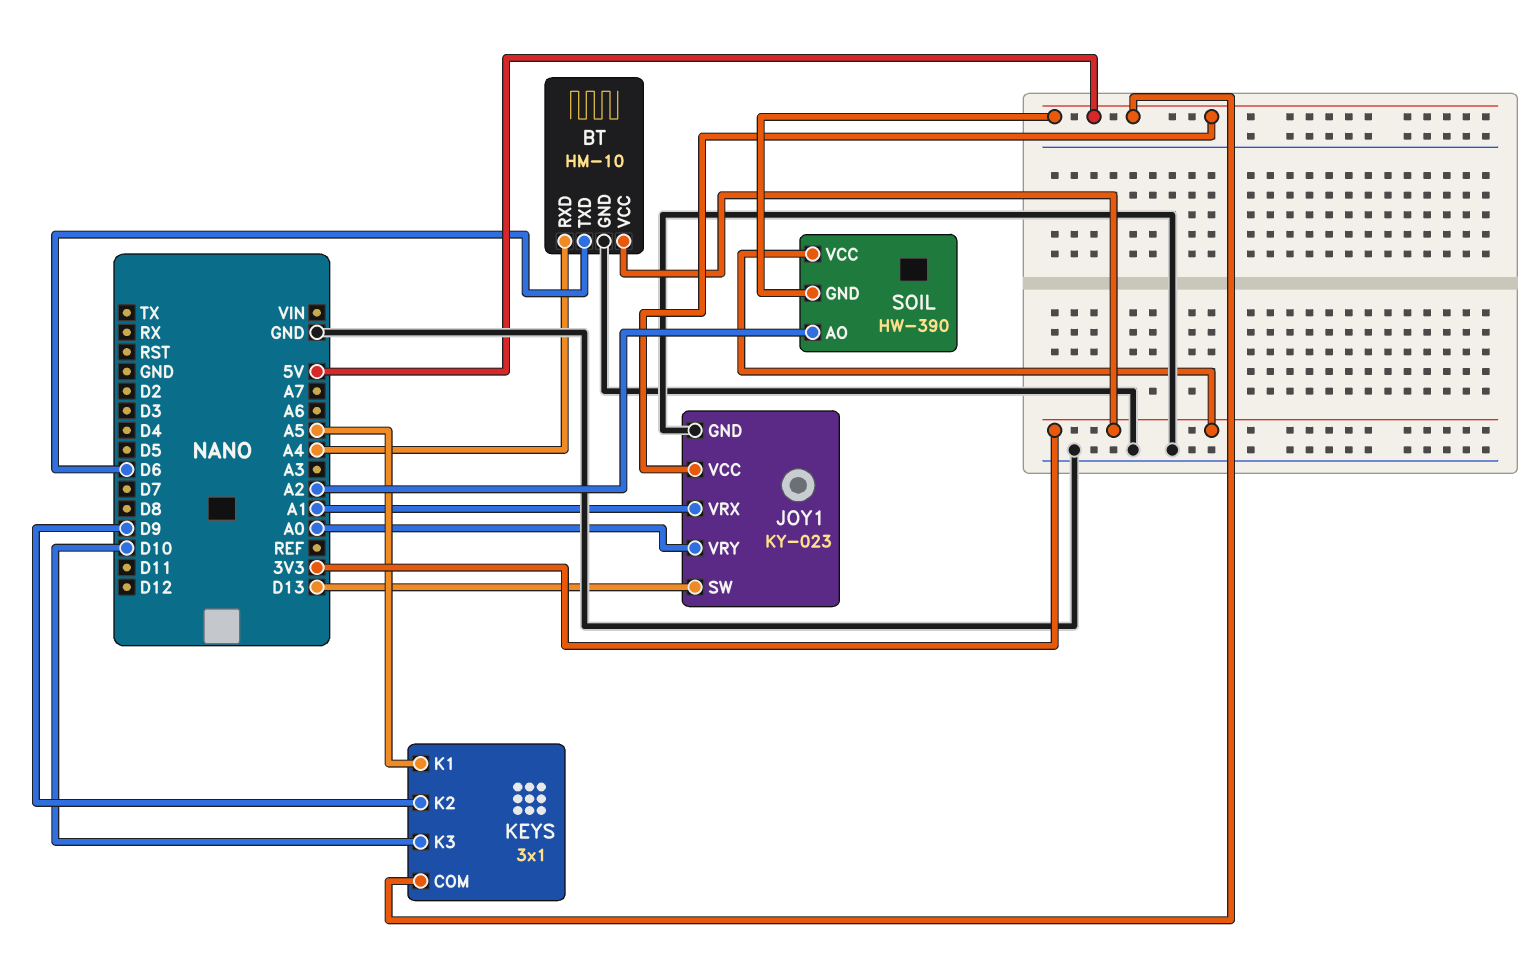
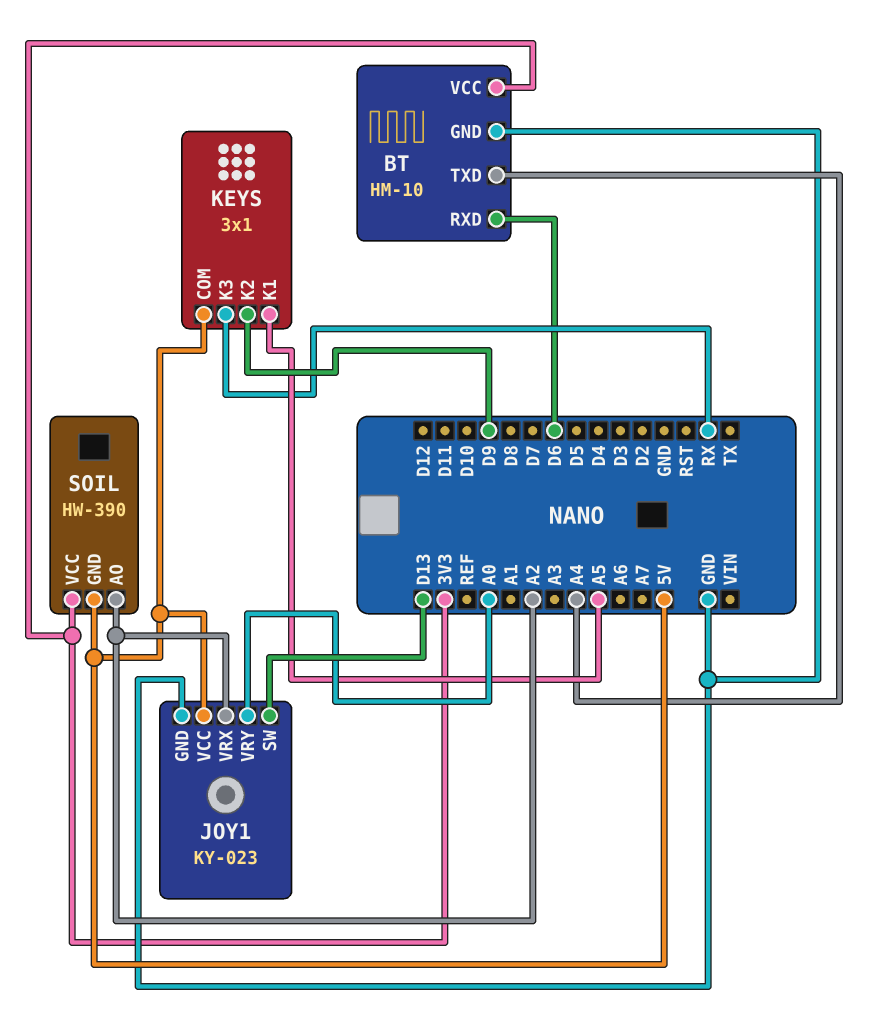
BT pin RXD: A4 -> D6
BT pin TXD: D6 -> A4
JOY1 pin VRX: A1 -> A2
KEYS pin K3: D10 -> RX

